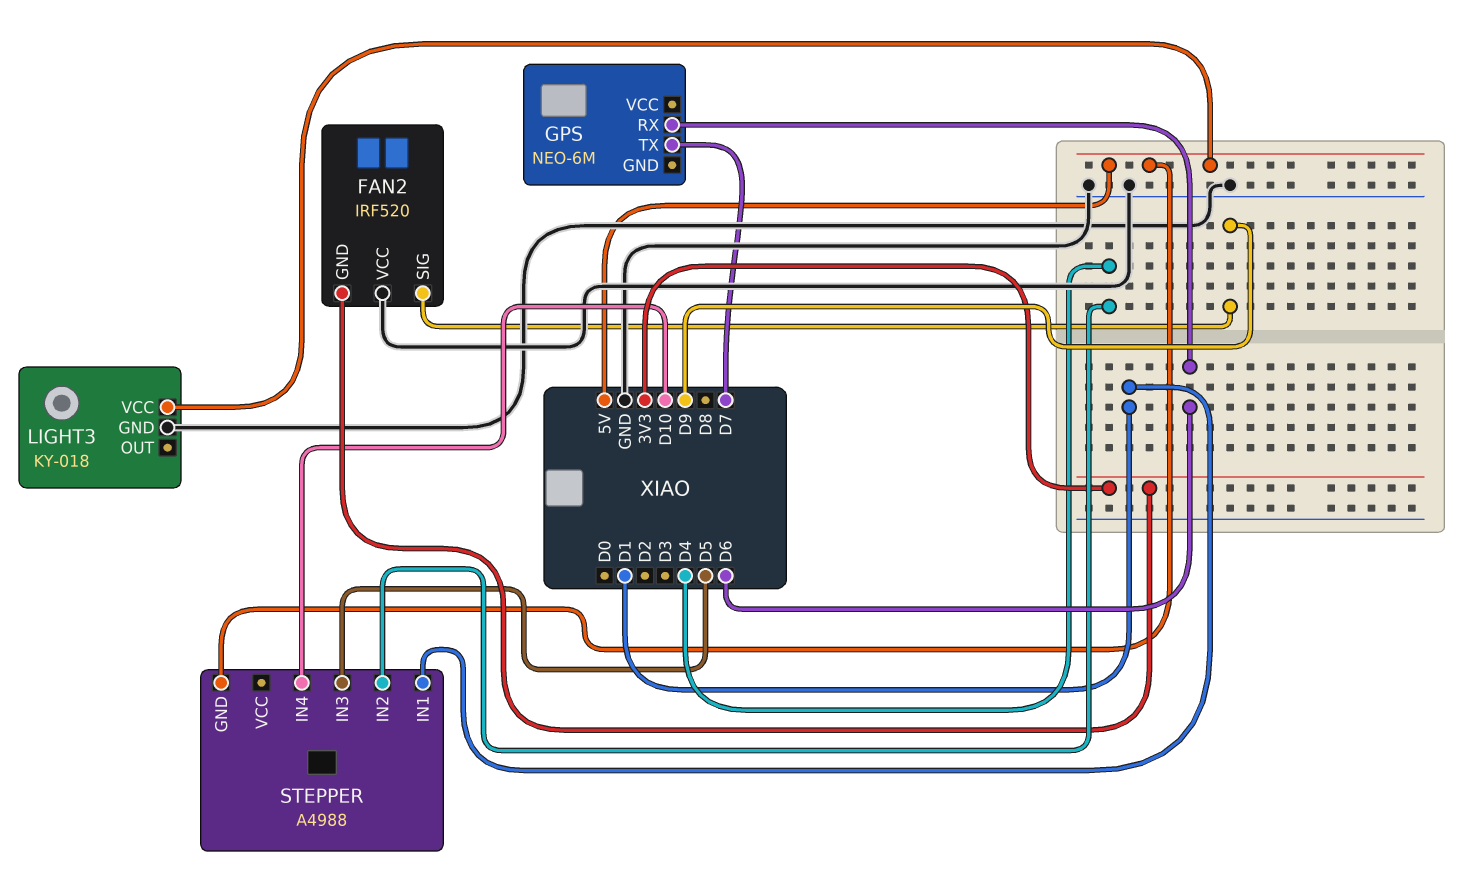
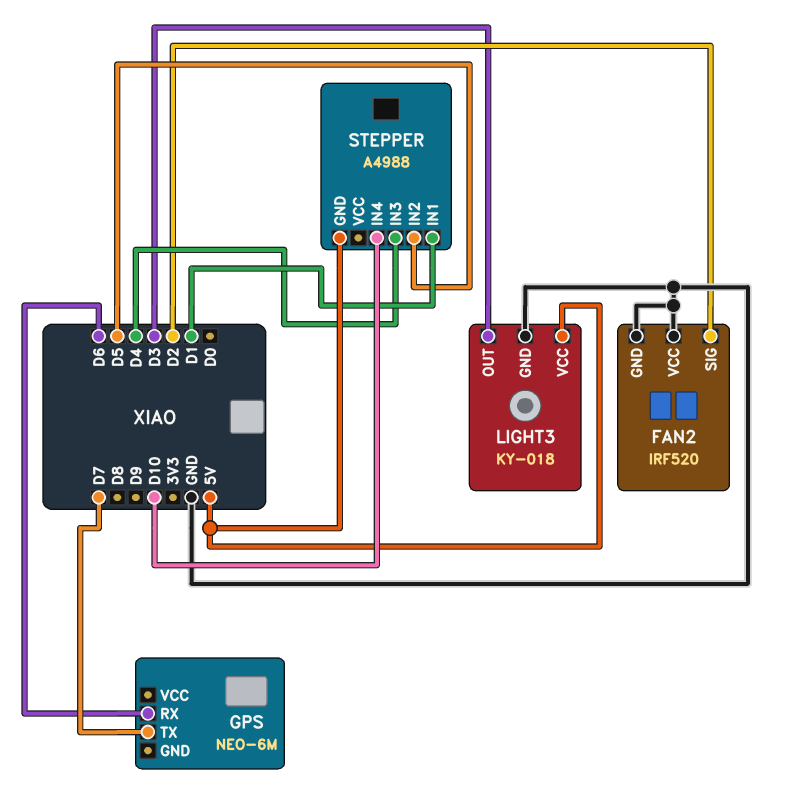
FAN2 pin GND: 3V3 -> GND
FAN2 pin SIG: D9 -> D2
LIGHT3 pin OUT: none -> D3
STEPPER pin IN2: D4 -> D5
STEPPER pin IN3: D5 -> D4

